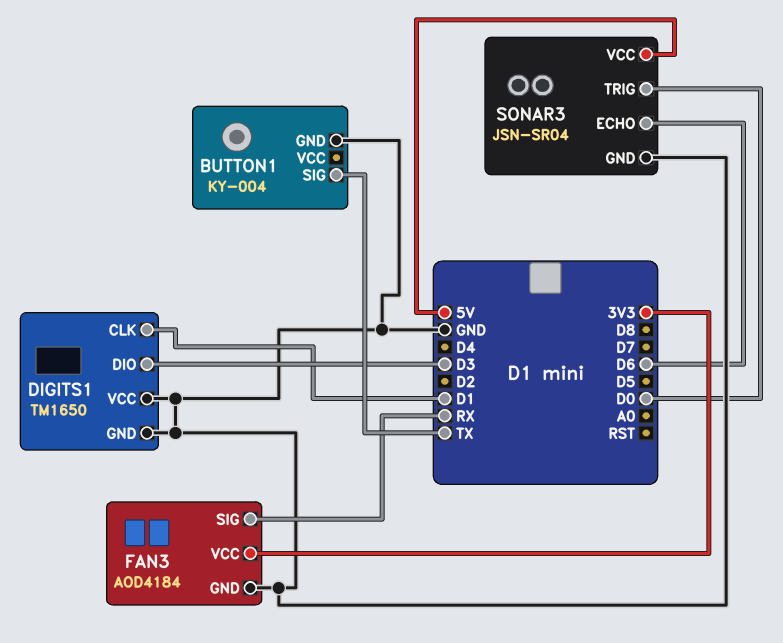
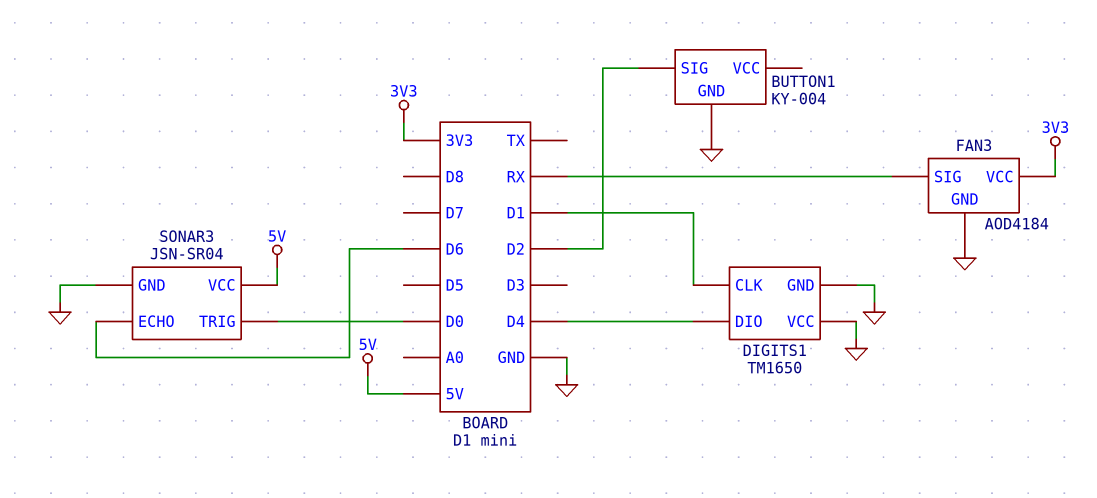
BUTTON1 pin SIG: TX -> D2
DIGITS1 pin DIO: D3 -> D4

